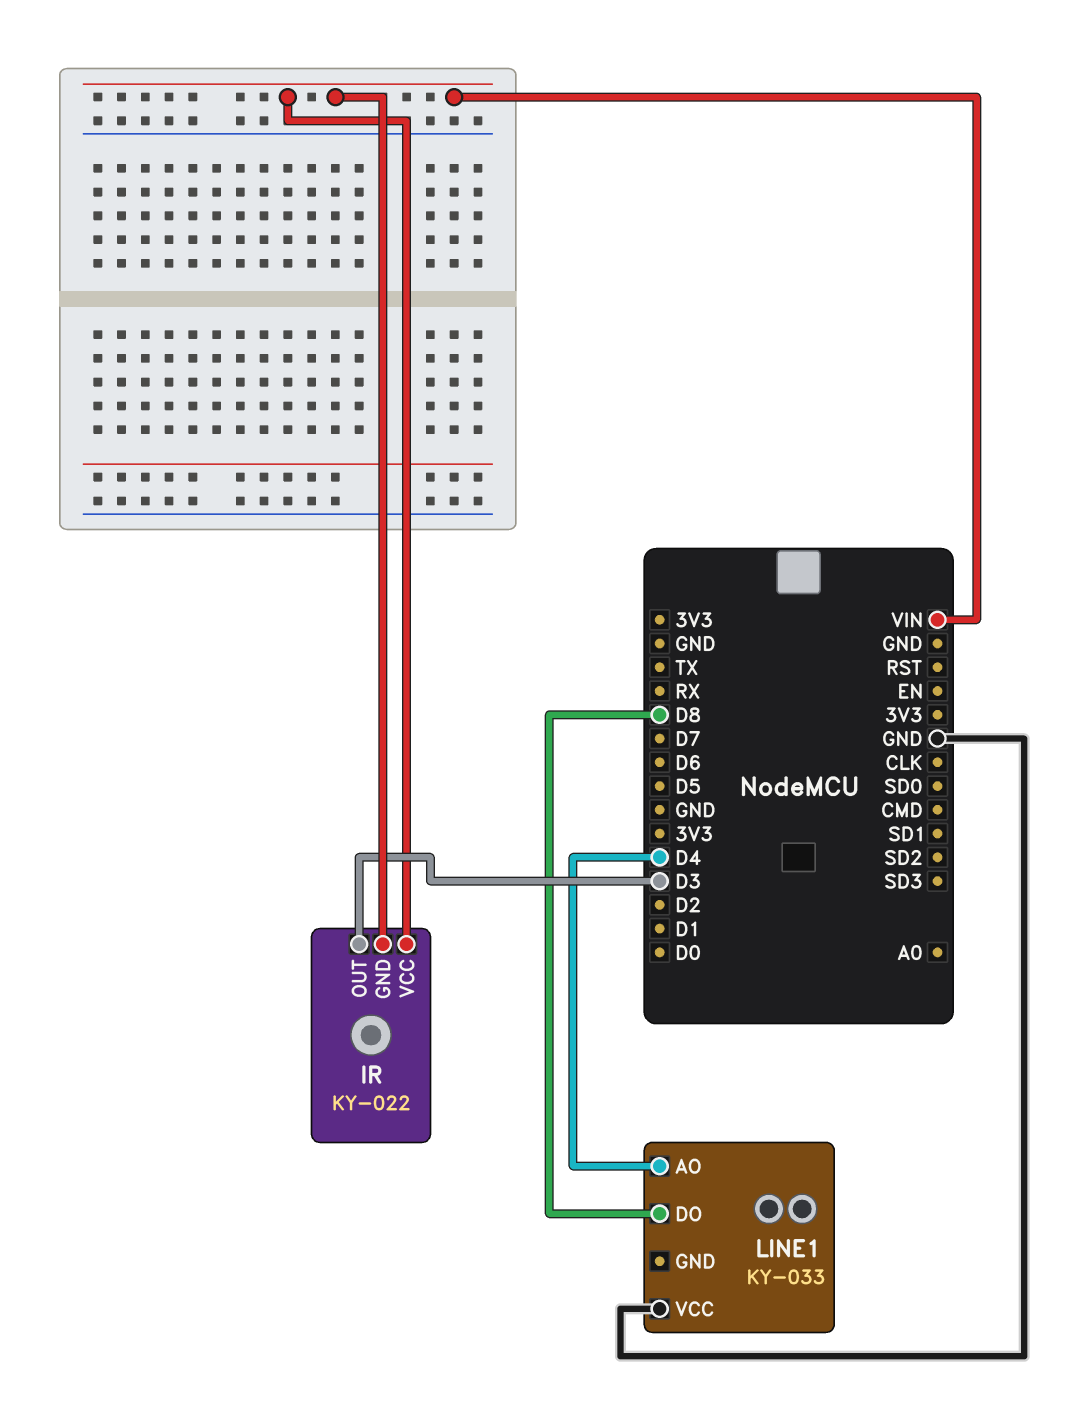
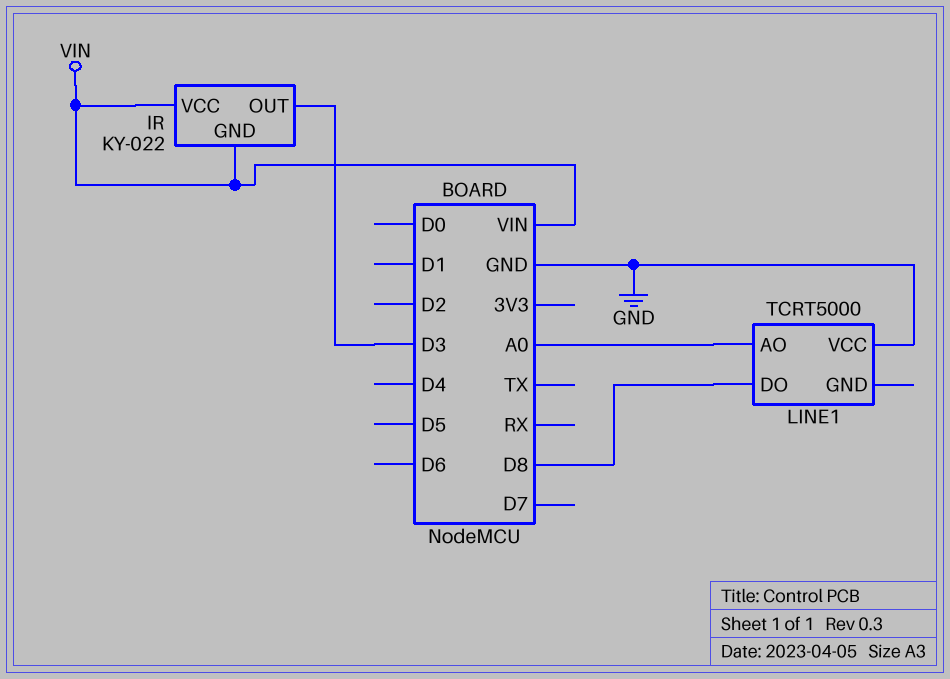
LINE1: KY-033 -> TCRT5000
LINE1 pin AO: D4 -> A0

